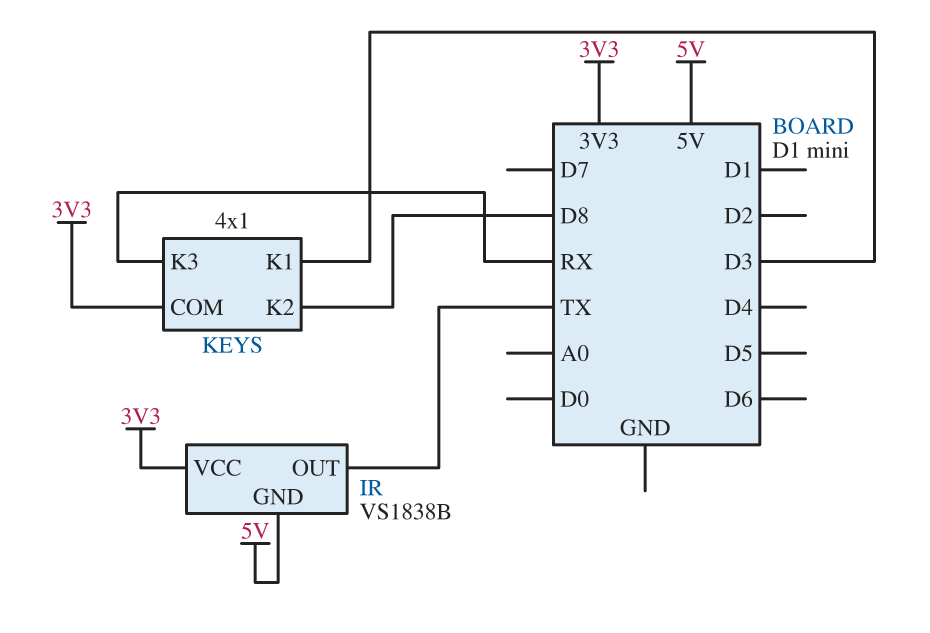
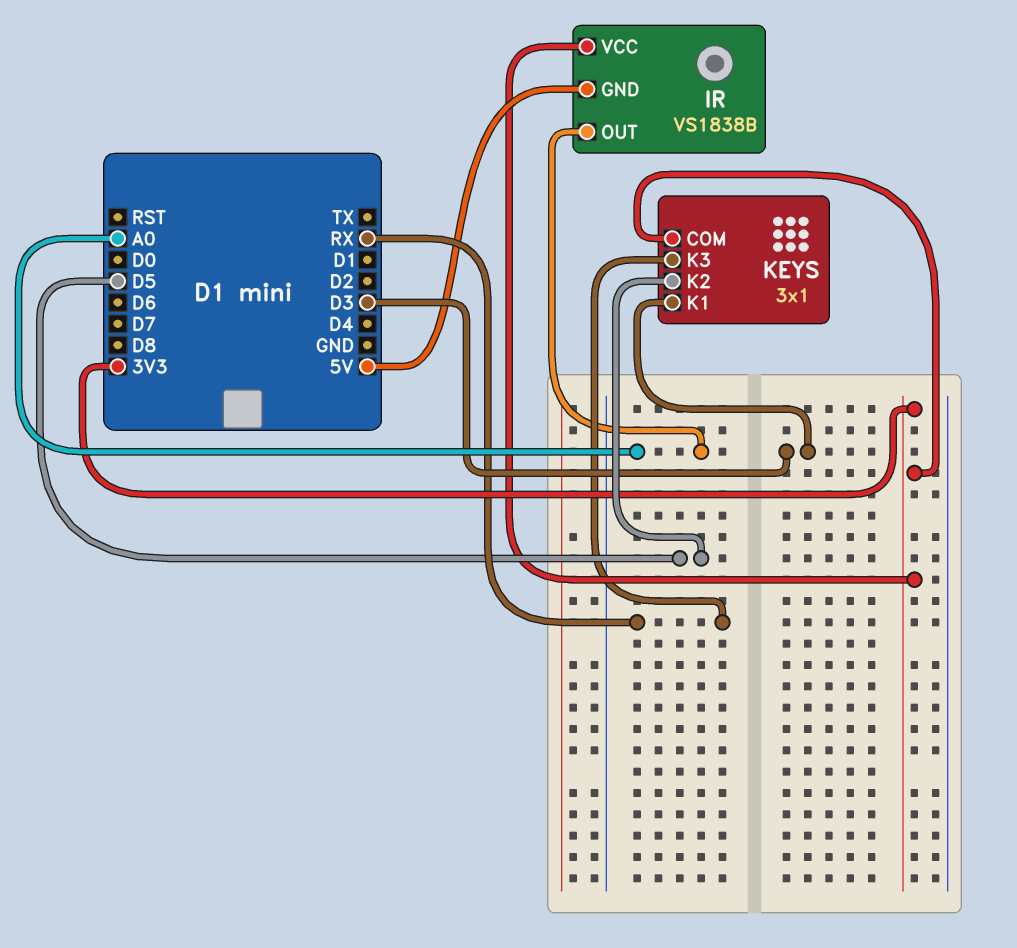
IR pin OUT: TX -> A0
KEYS: 4x1 -> 3x1
KEYS pin K2: D8 -> D5

